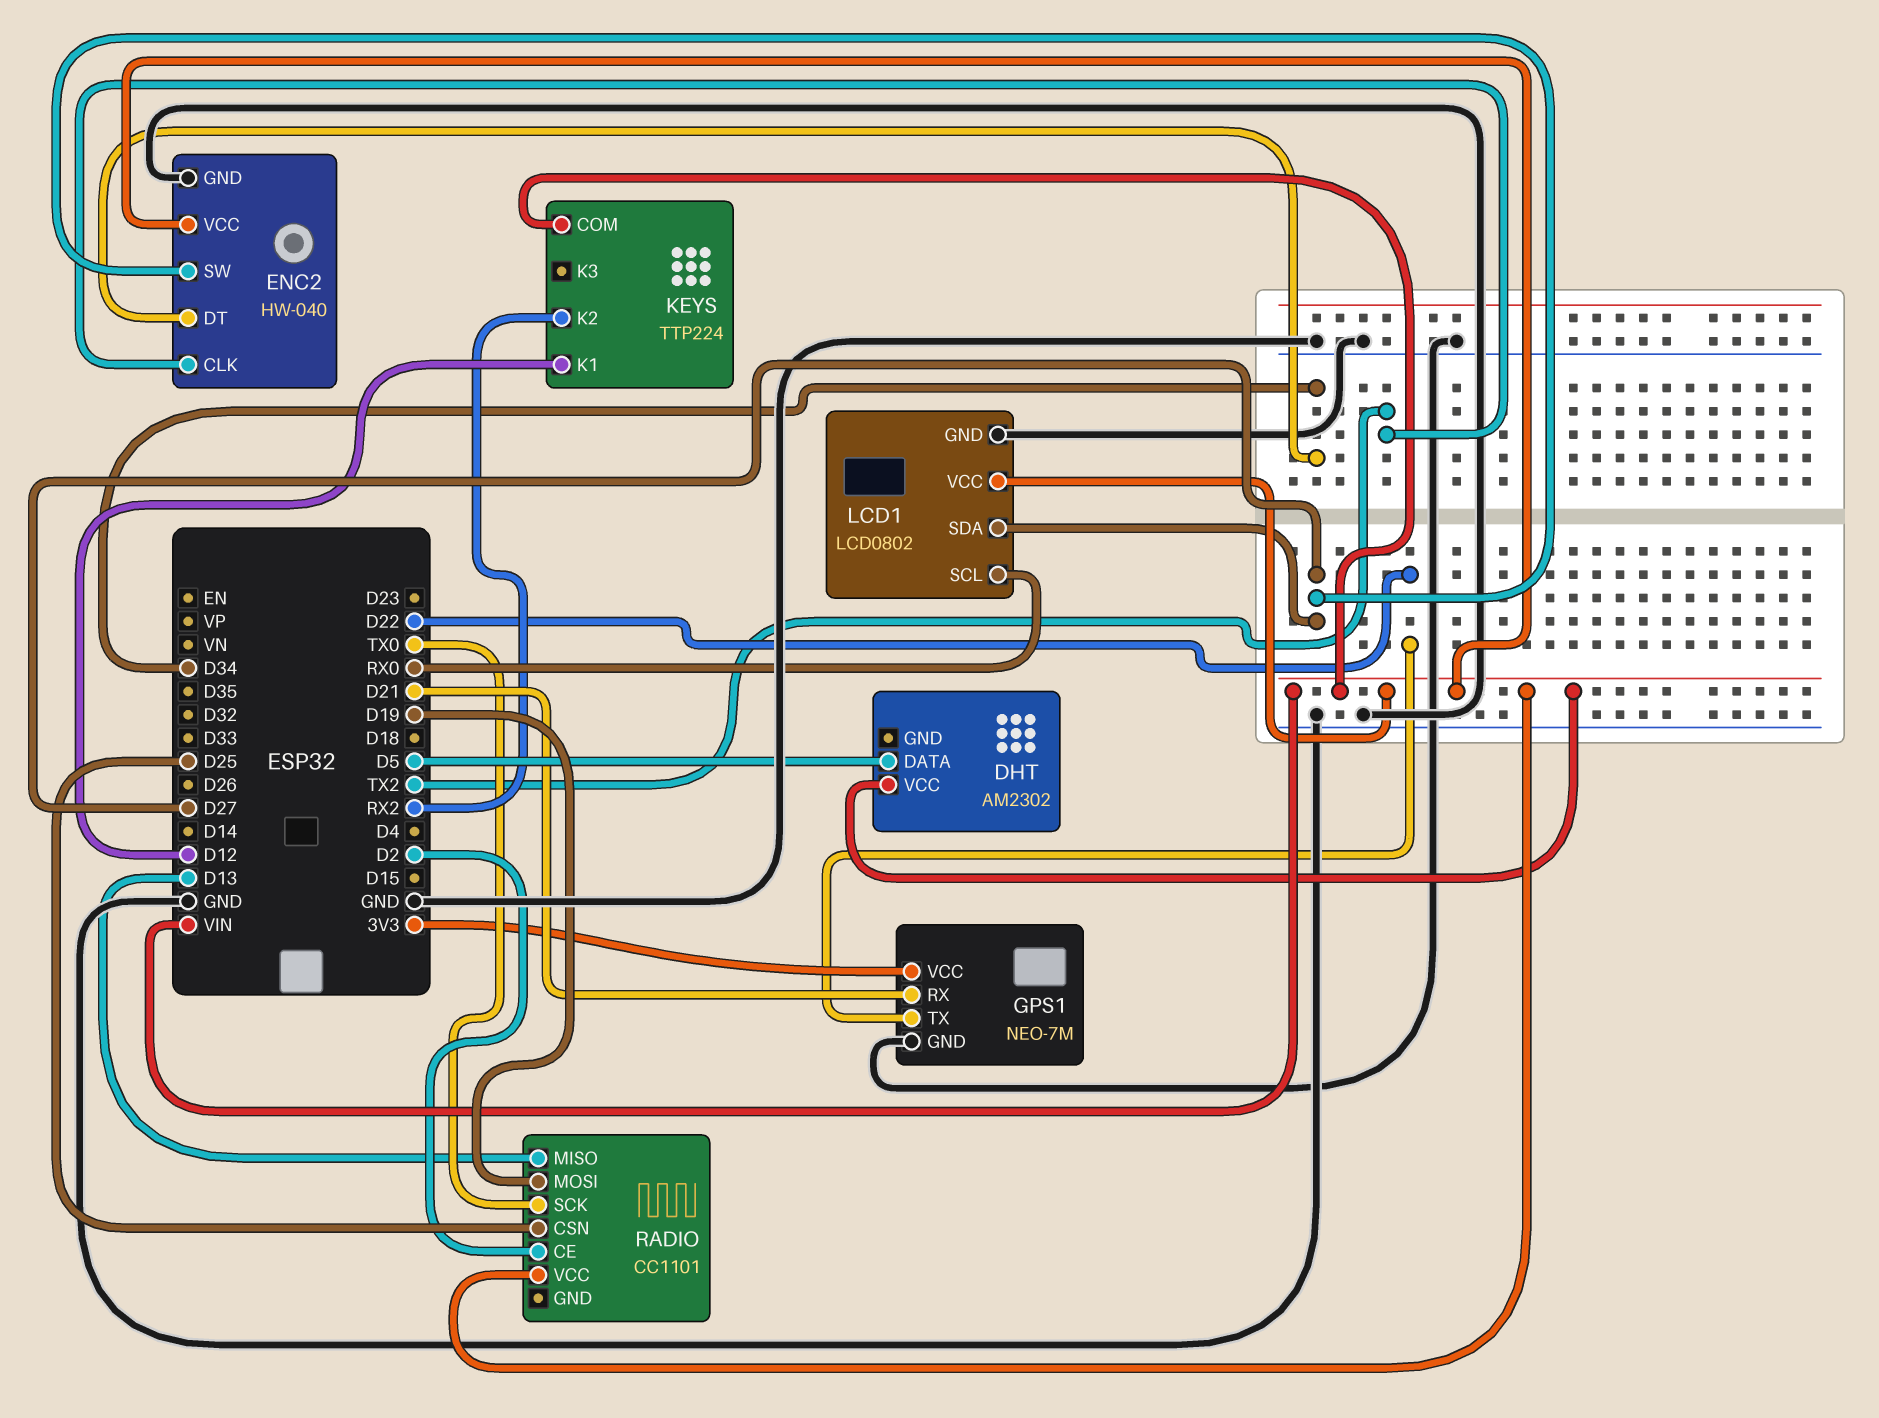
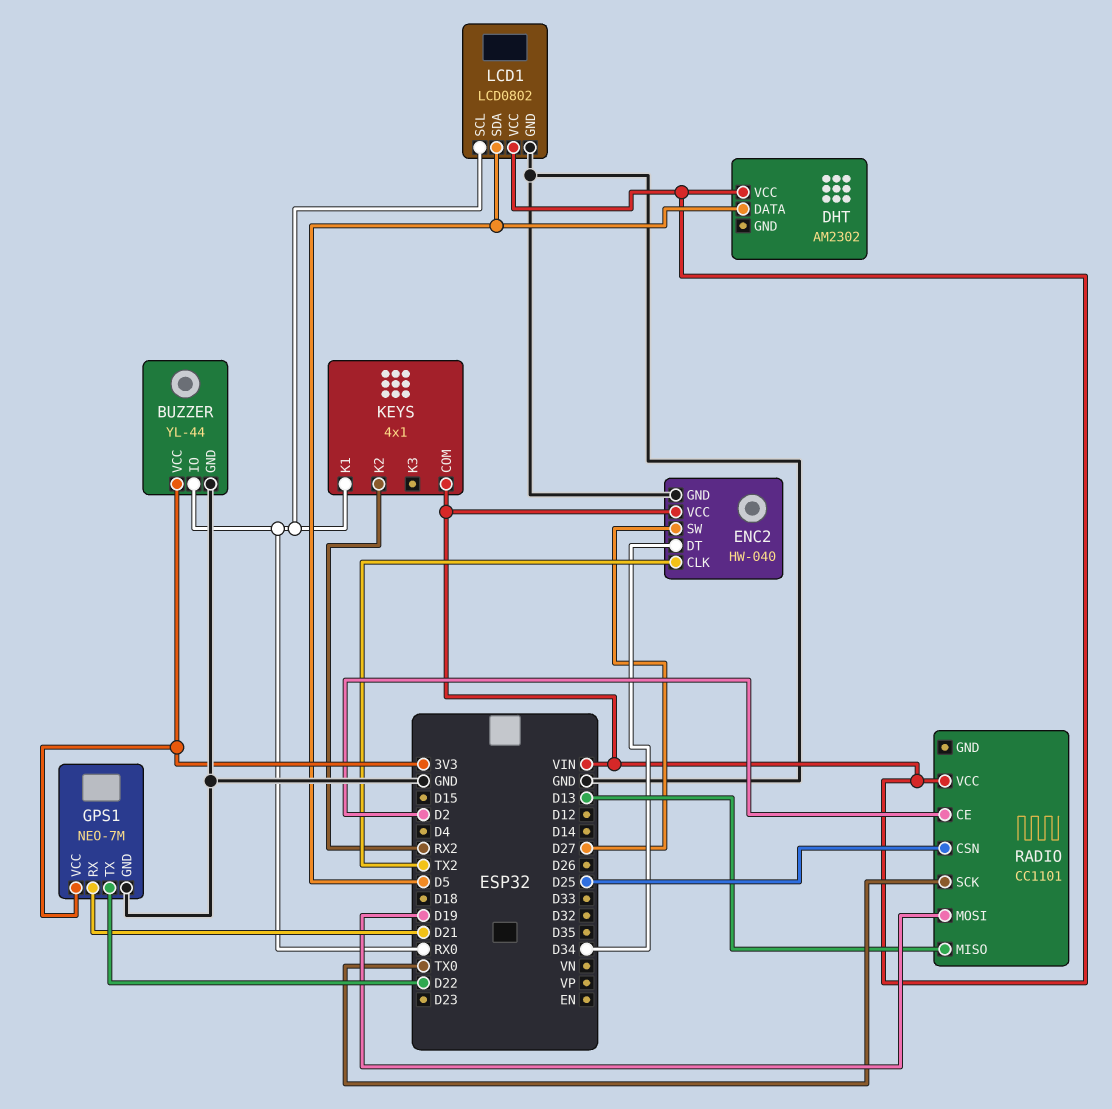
BUZZER: none -> YL-44
BUZZER pin GND: none -> GND
BUZZER pin IO: none -> RX0
BUZZER pin VCC: none -> 3V3
KEYS: TTP224 -> 4x1
KEYS pin K1: D12 -> RX0
LCD1 pin SDA: D27 -> D5

